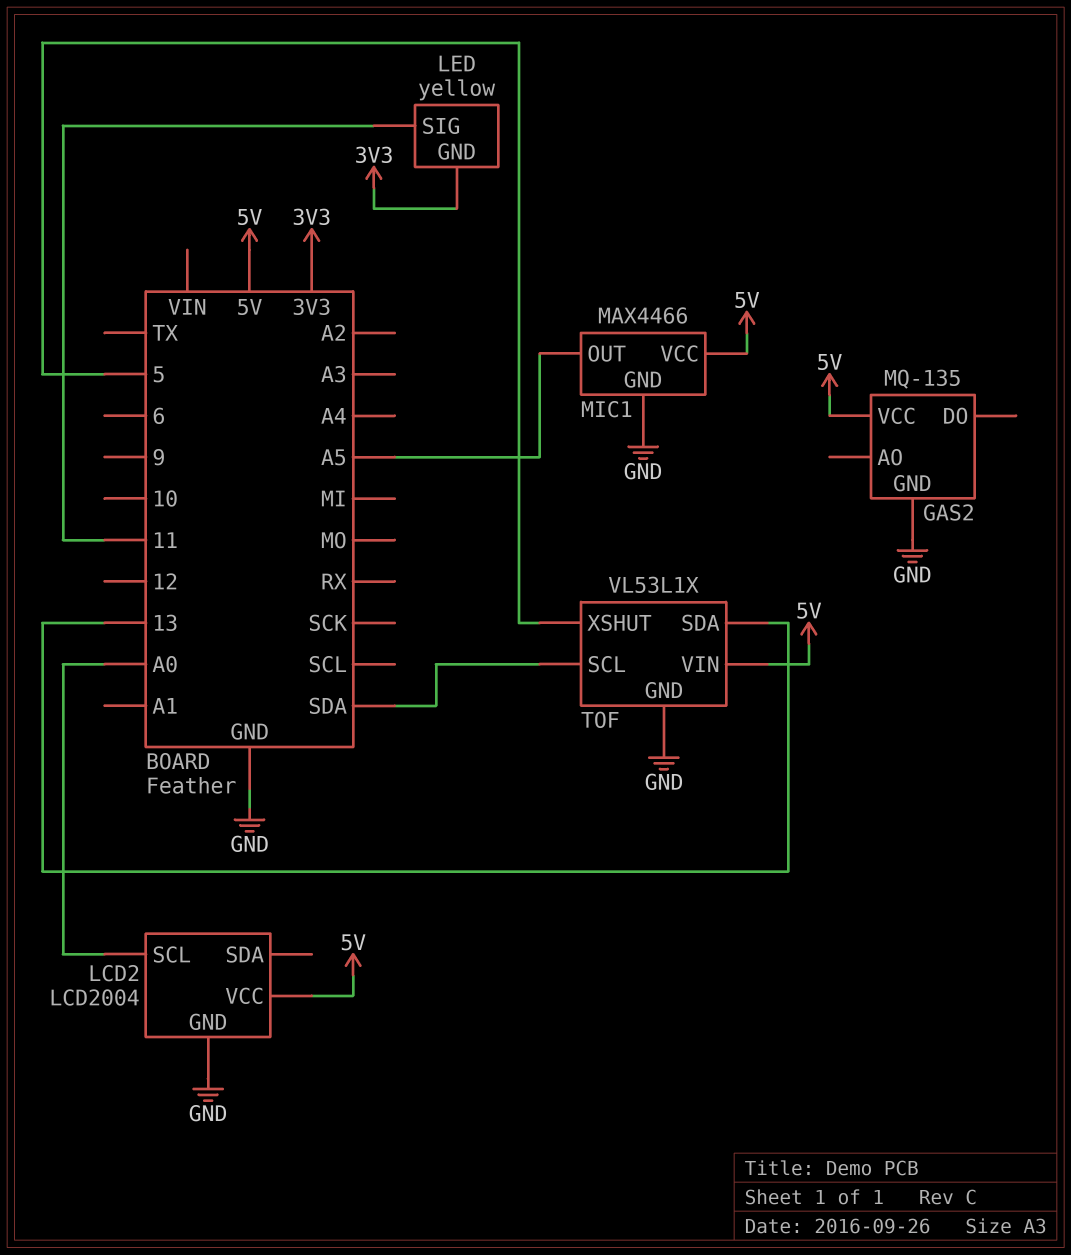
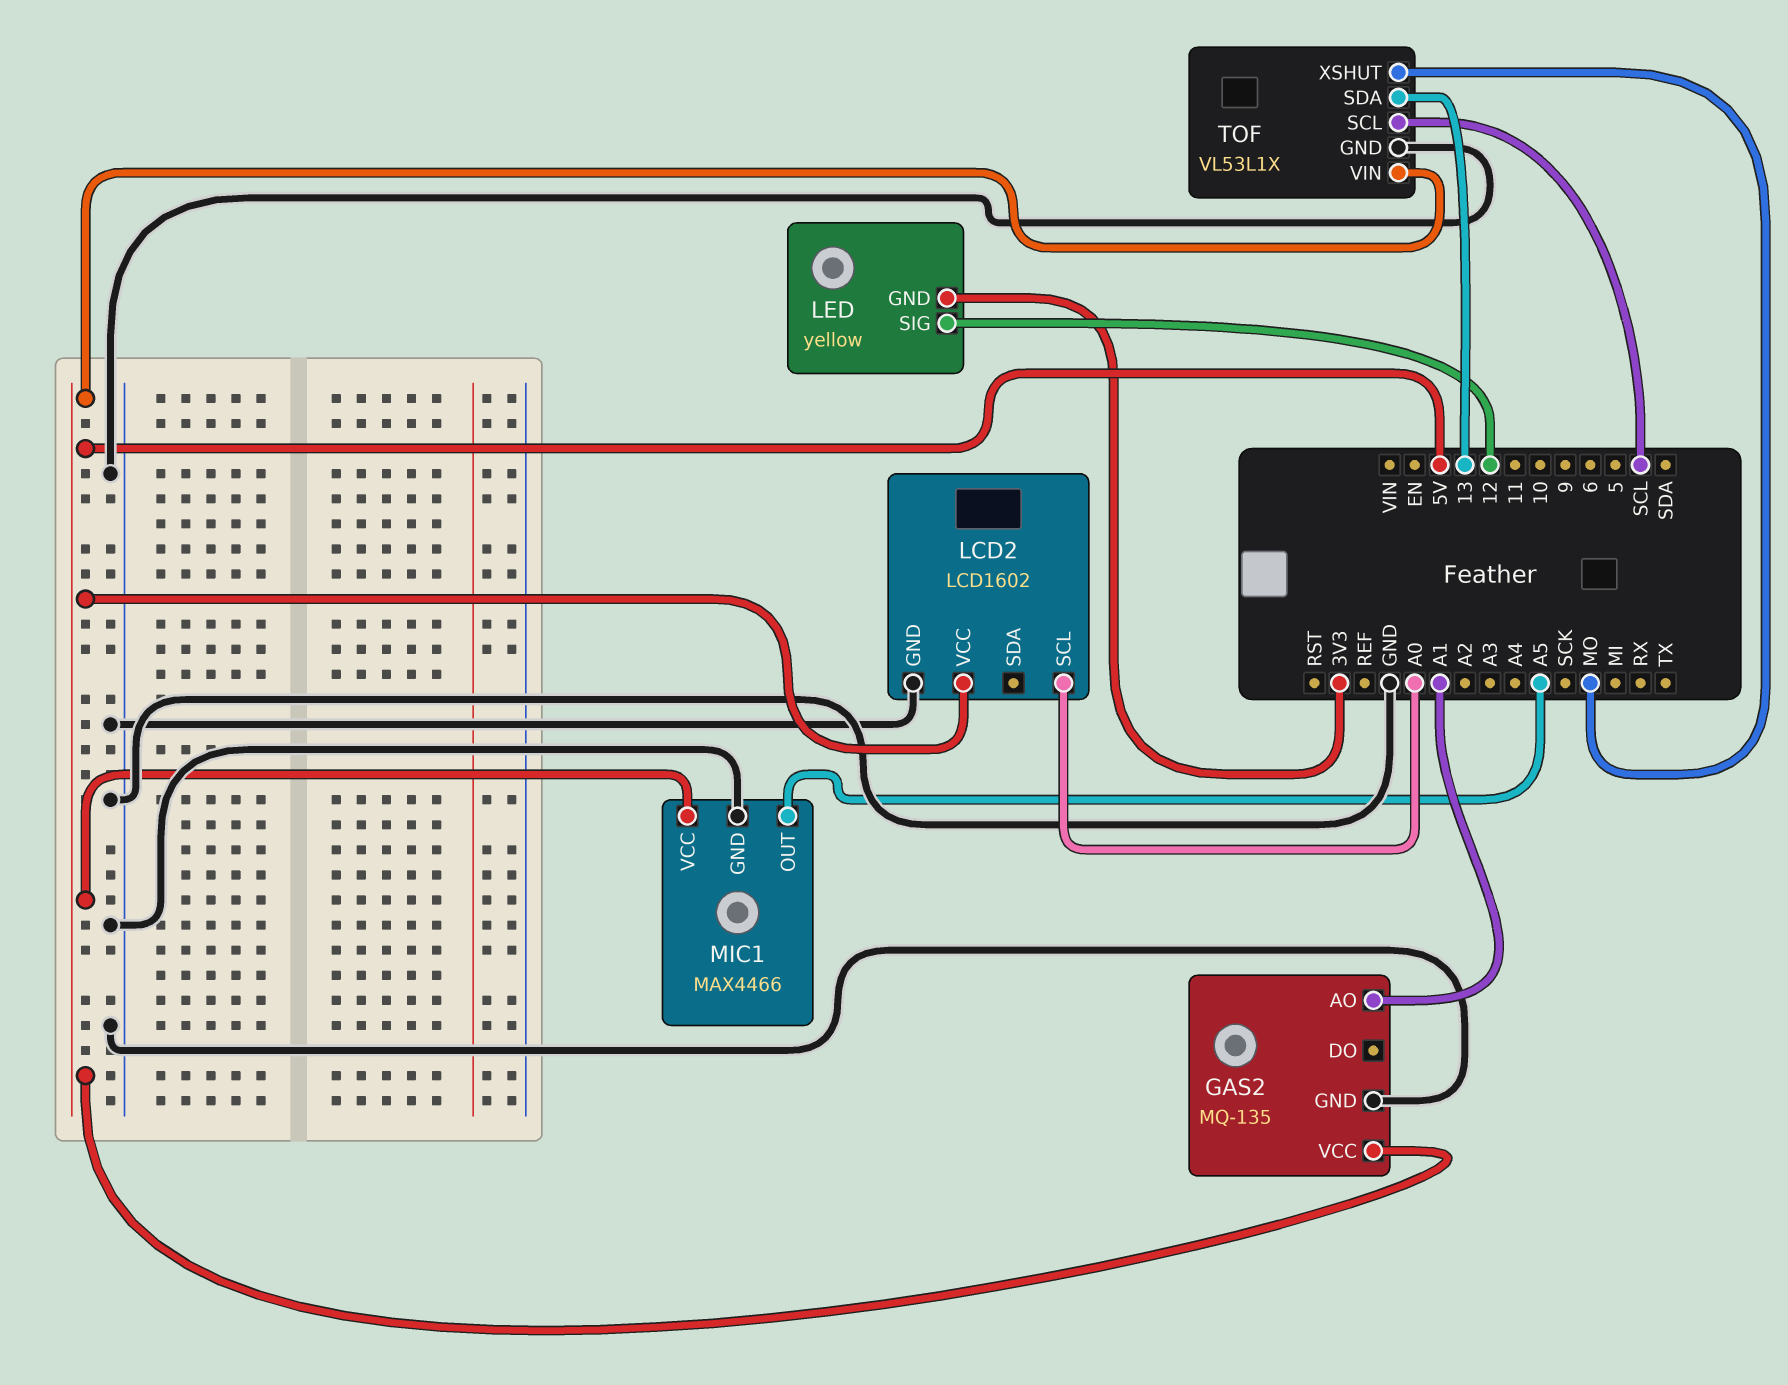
GAS2 pin AO: none -> A1
LCD2: LCD2004 -> LCD1602
LED pin SIG: 11 -> 12
TOF pin SCL: SDA -> SCL
TOF pin XSHUT: 5 -> MO

